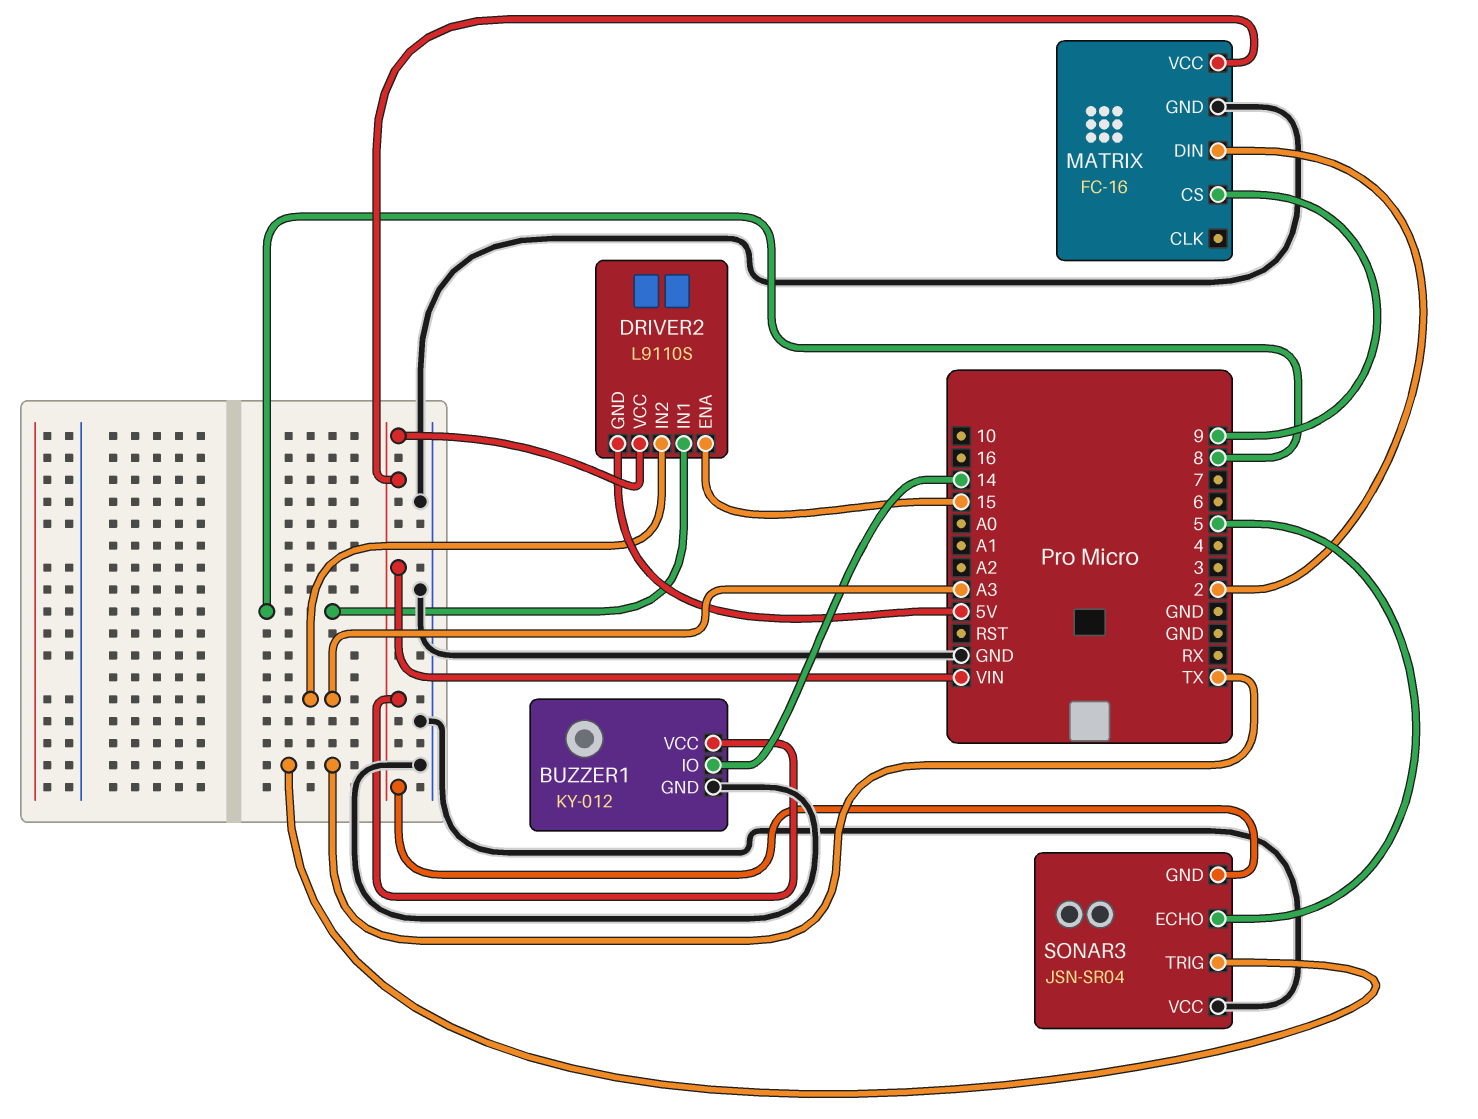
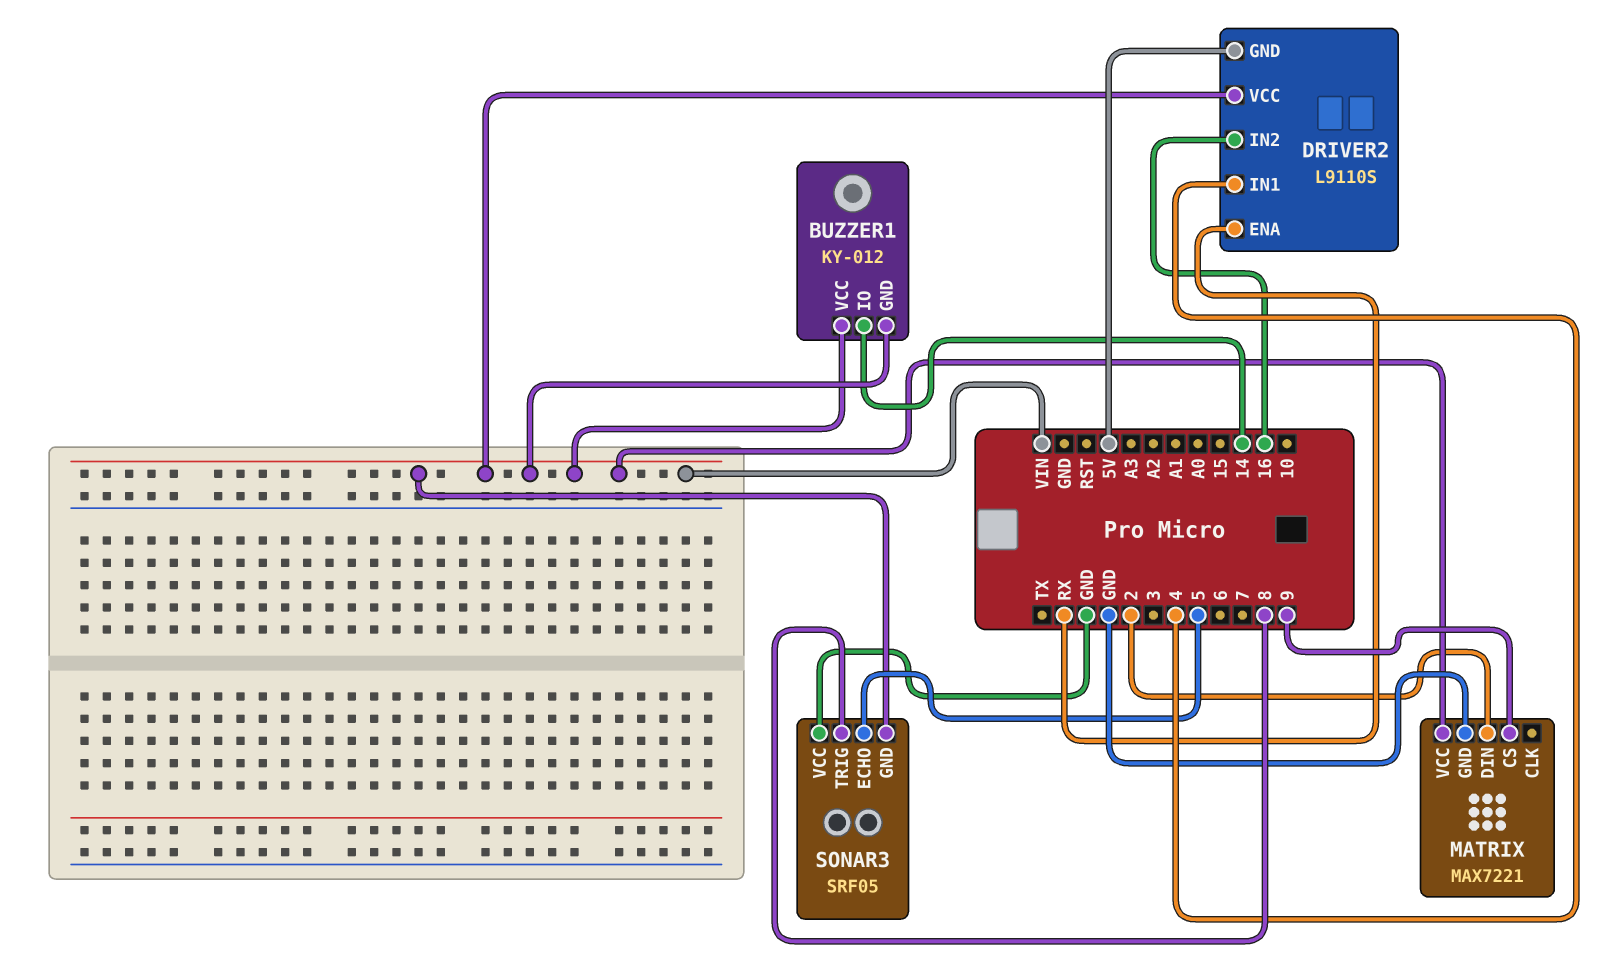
BUZZER1 pin GND: GND -> VIN
DRIVER2 pin ENA: 15 -> RX
DRIVER2 pin IN1: 8 -> 4
DRIVER2 pin IN2: A3 -> 16
MATRIX: FC-16 -> MAX7221
SONAR3: JSN-SR04 -> SRF05
SONAR3 pin TRIG: TX -> 8

